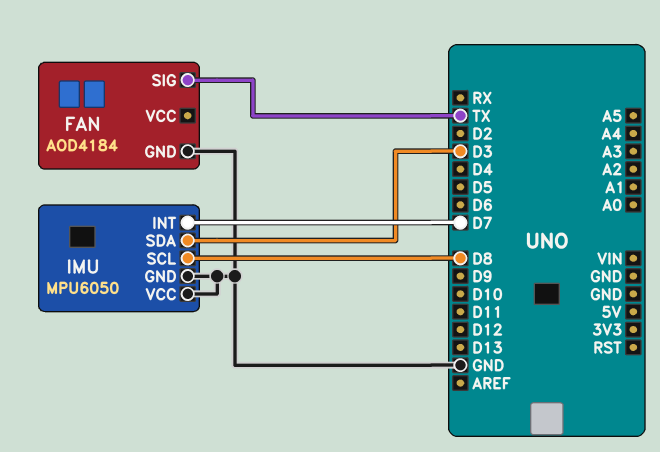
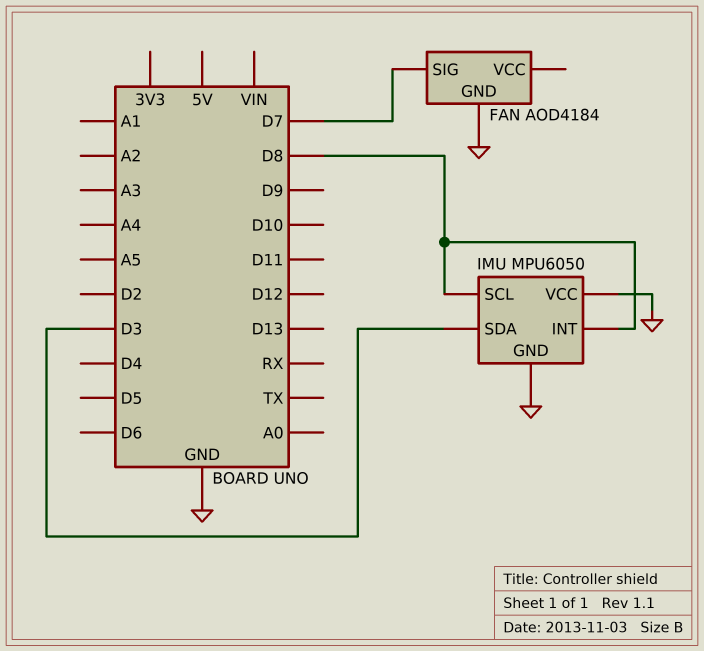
FAN pin SIG: TX -> D7
IMU pin INT: D7 -> D8

